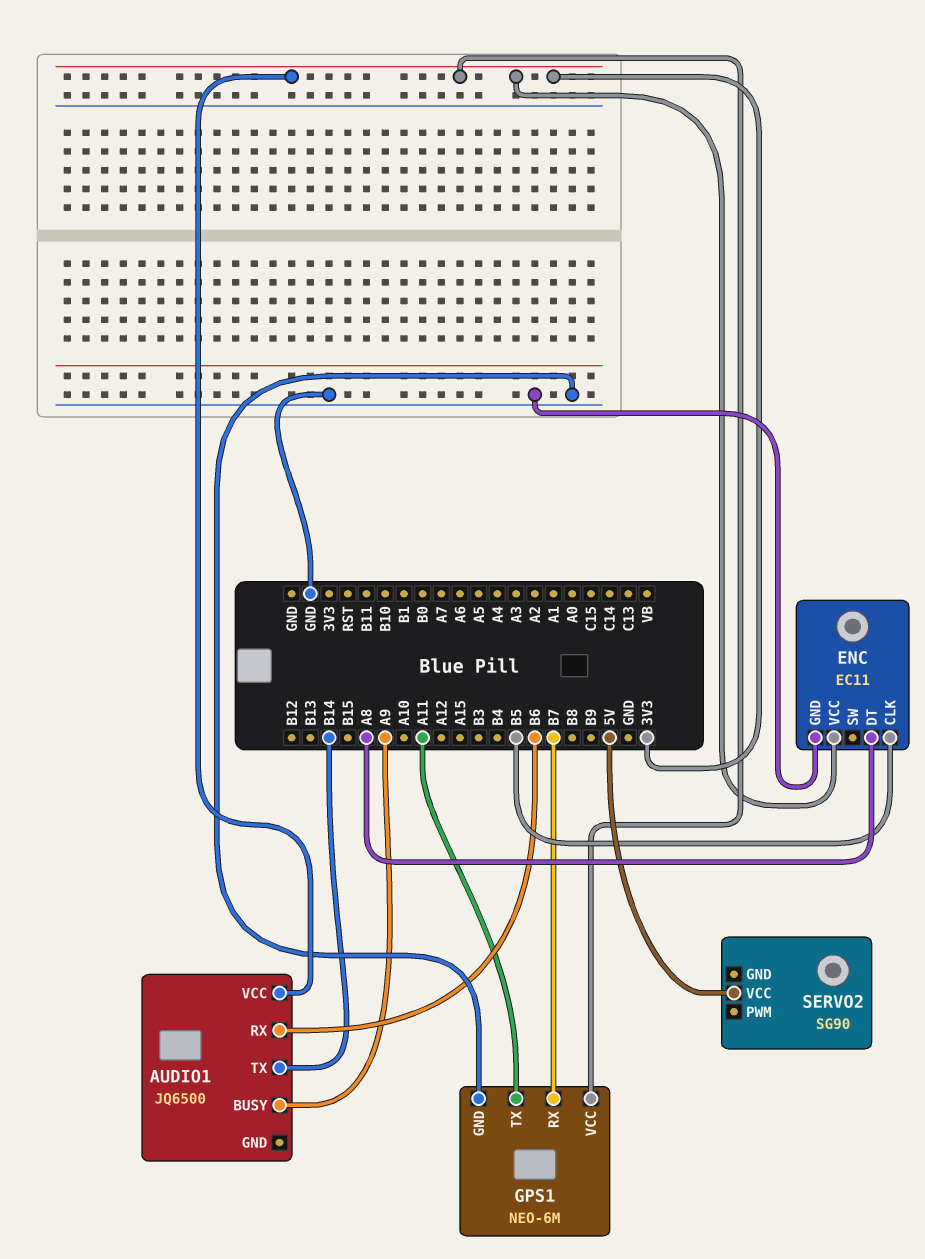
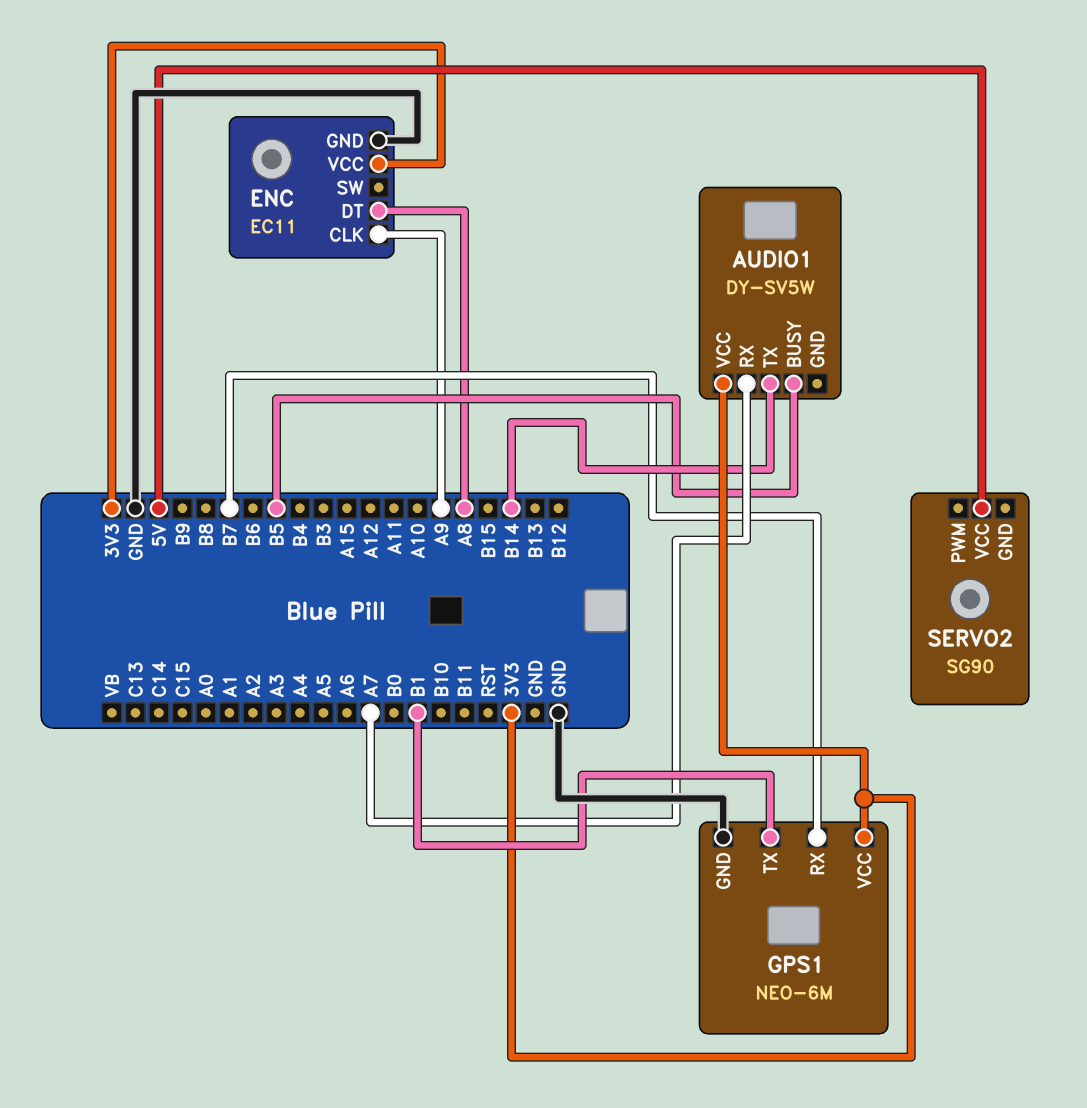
AUDIO1: JQ6500 -> DY-SV5W
AUDIO1 pin BUSY: A9 -> B5
AUDIO1 pin RX: B6 -> A7
ENC pin CLK: B5 -> A9
GPS1 pin TX: A11 -> B1

